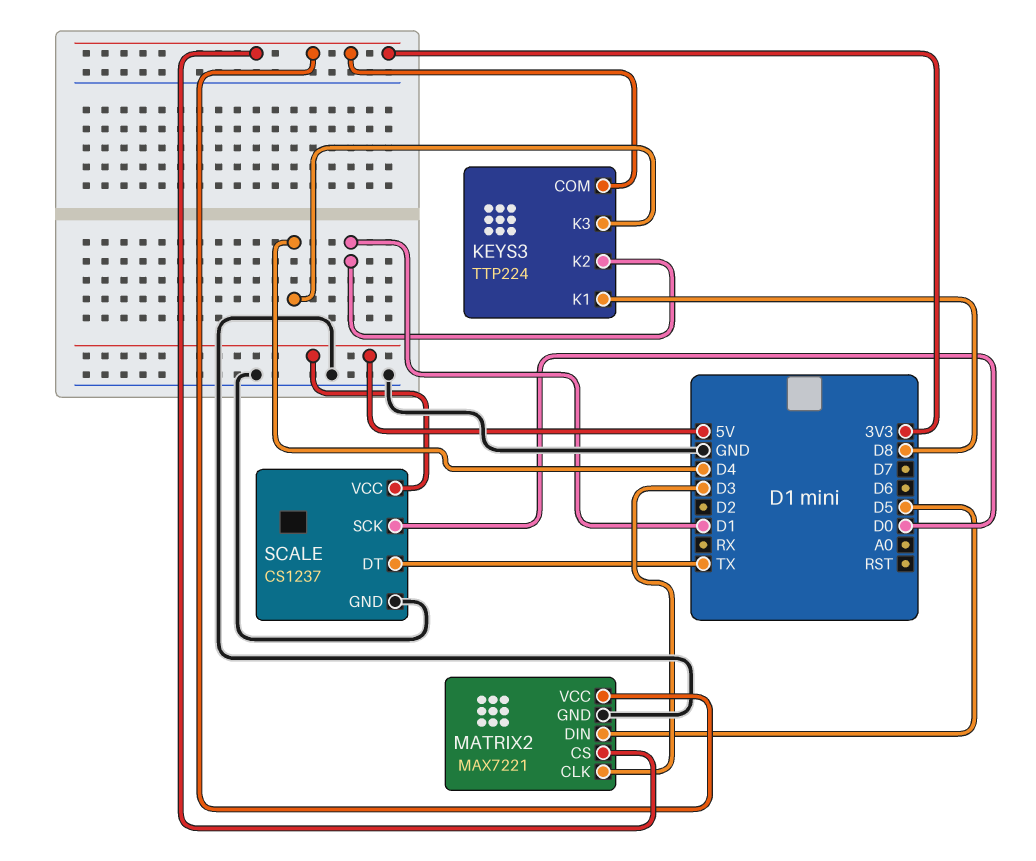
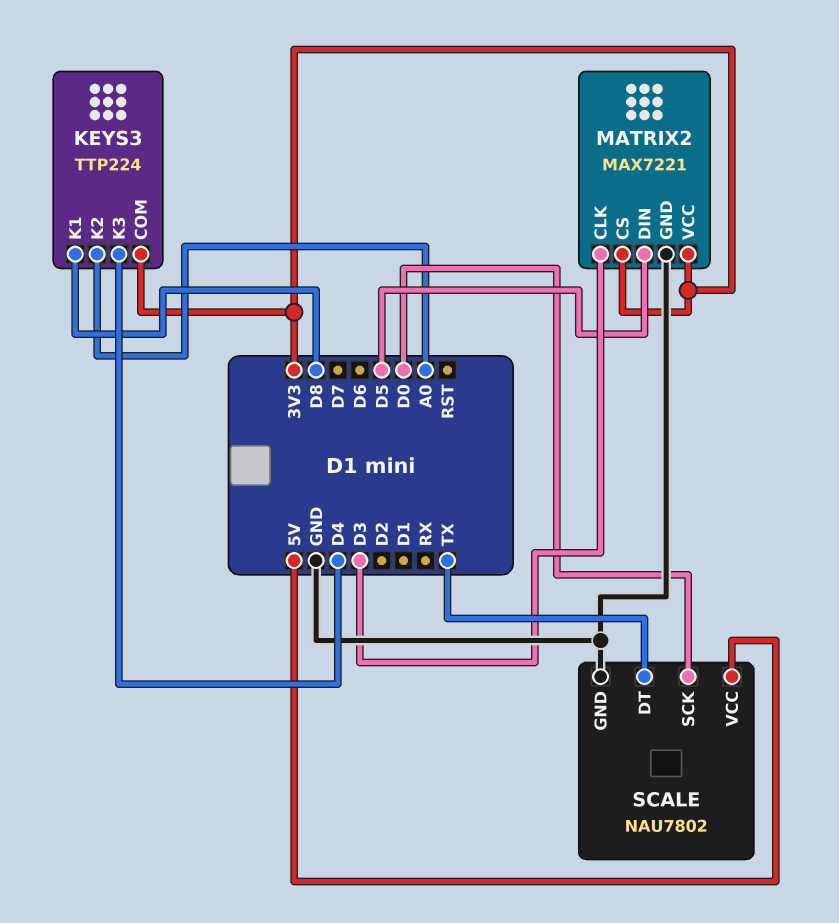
KEYS3 pin K2: D1 -> A0
SCALE: CS1237 -> NAU7802

